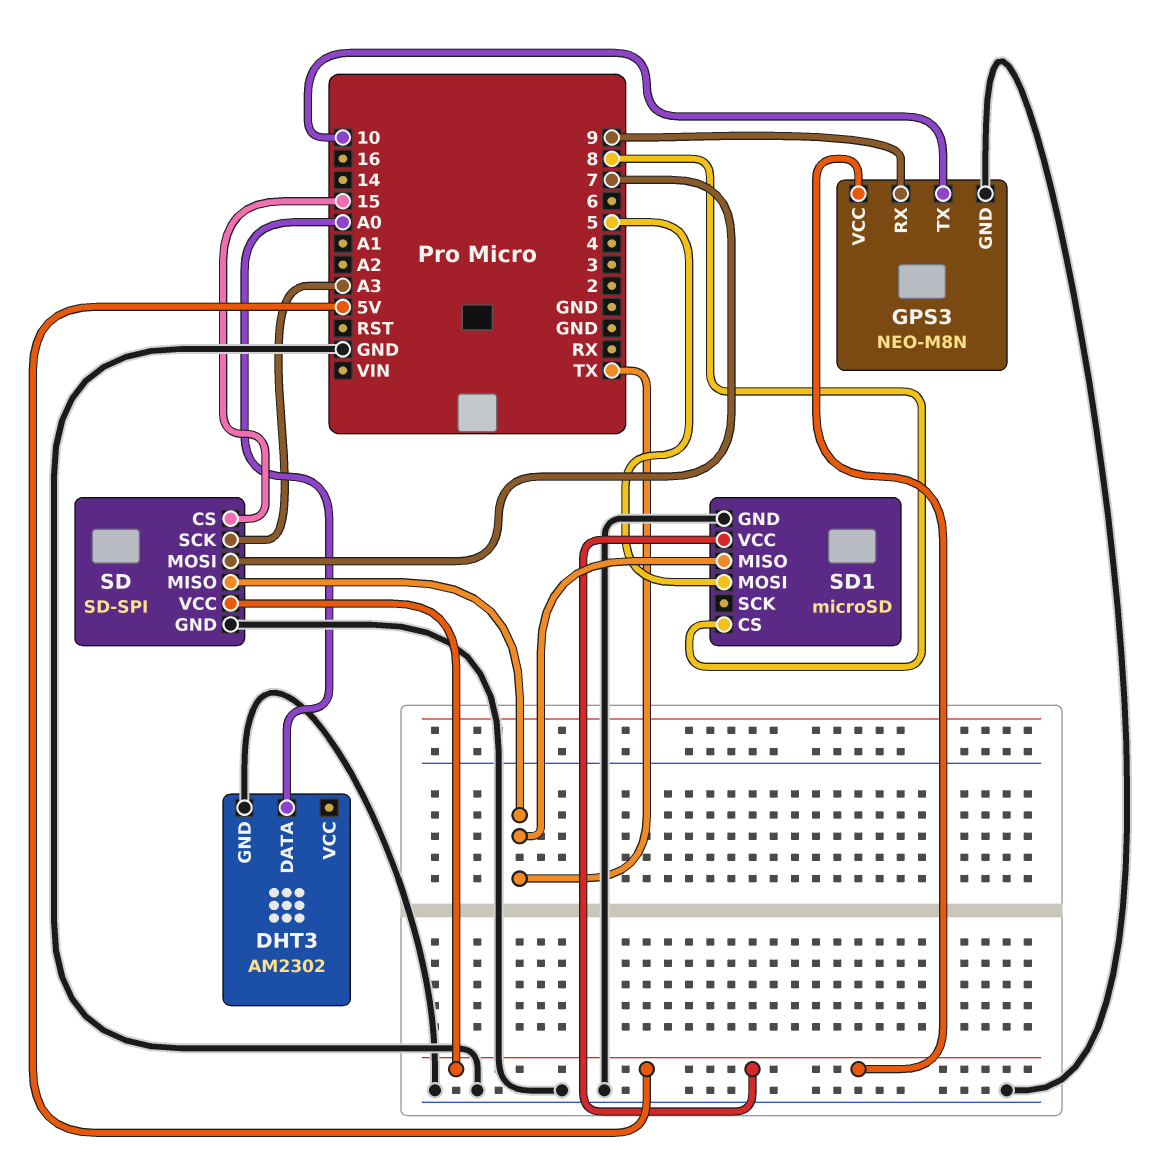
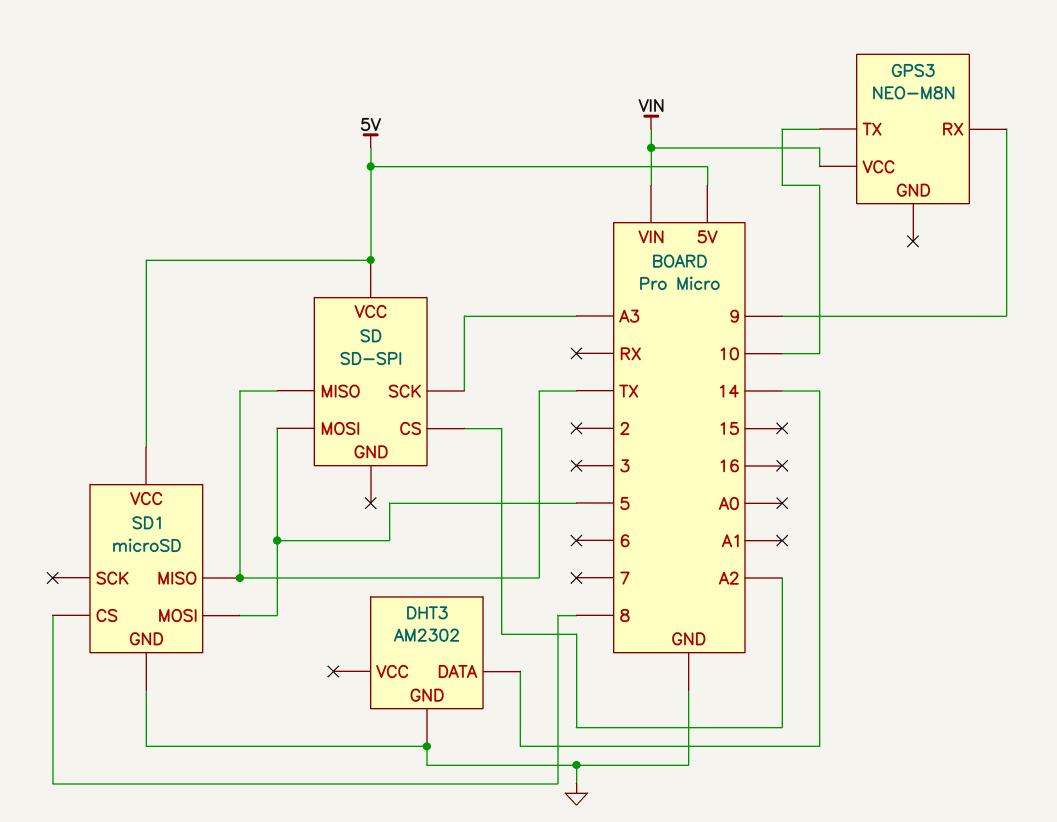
DHT3 pin DATA: A0 -> 14
GPS3 pin GND: GND -> none
GPS3 pin VCC: 5V -> VIN
SD pin CS: 15 -> A2
SD pin GND: GND -> none
SD pin MOSI: 7 -> 5

